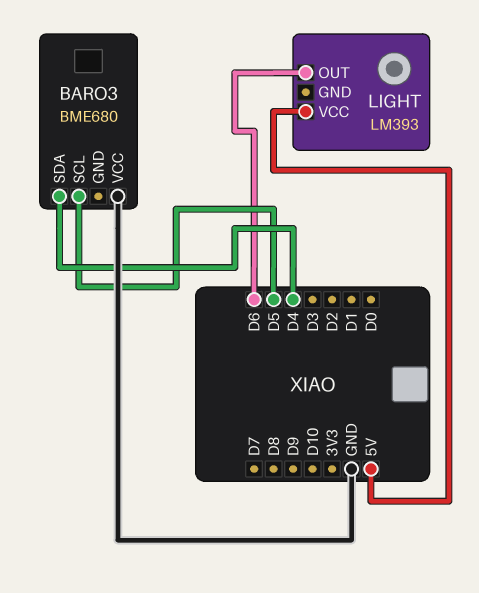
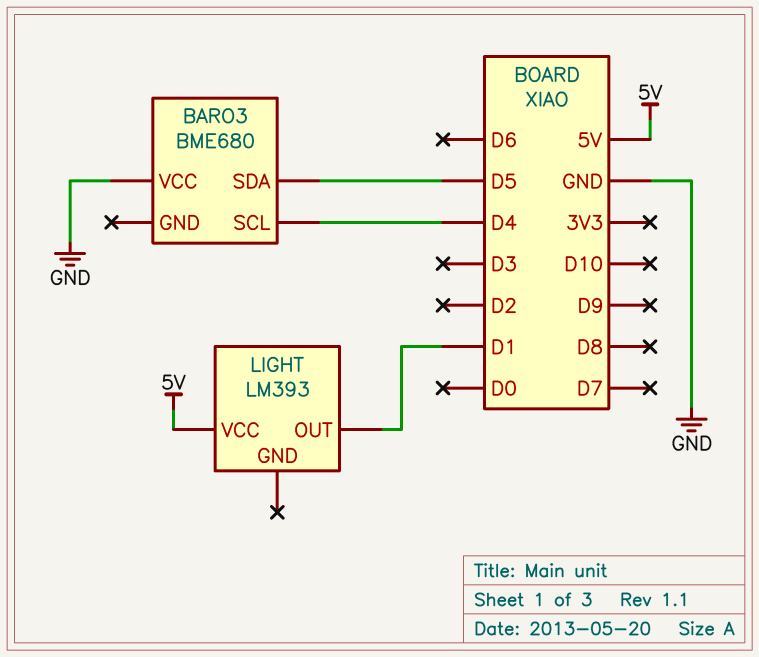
BARO3 pin SCL: D5 -> D4
BARO3 pin SDA: D4 -> D5
LIGHT pin OUT: D6 -> D1

